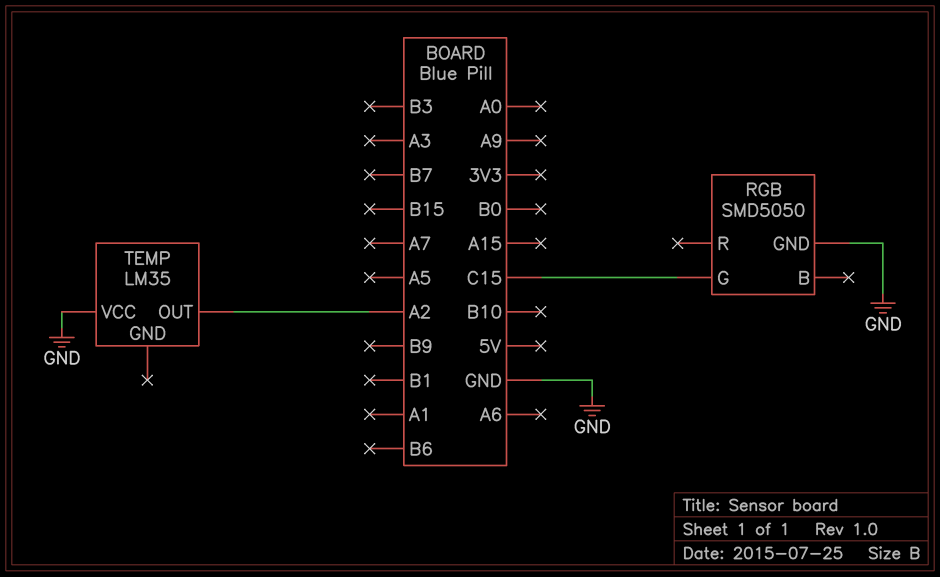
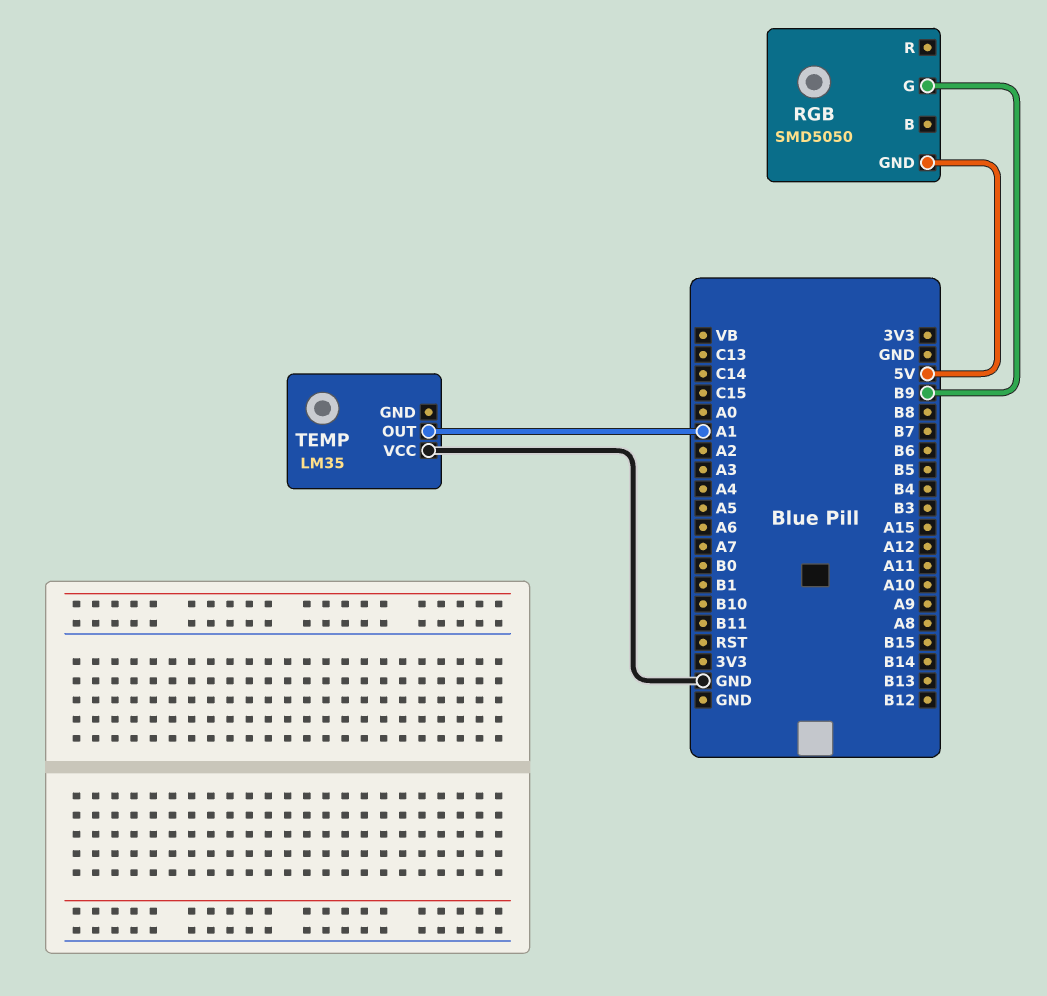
RGB pin G: C15 -> B9
RGB pin GND: GND -> 5V
TEMP pin OUT: A2 -> A1

